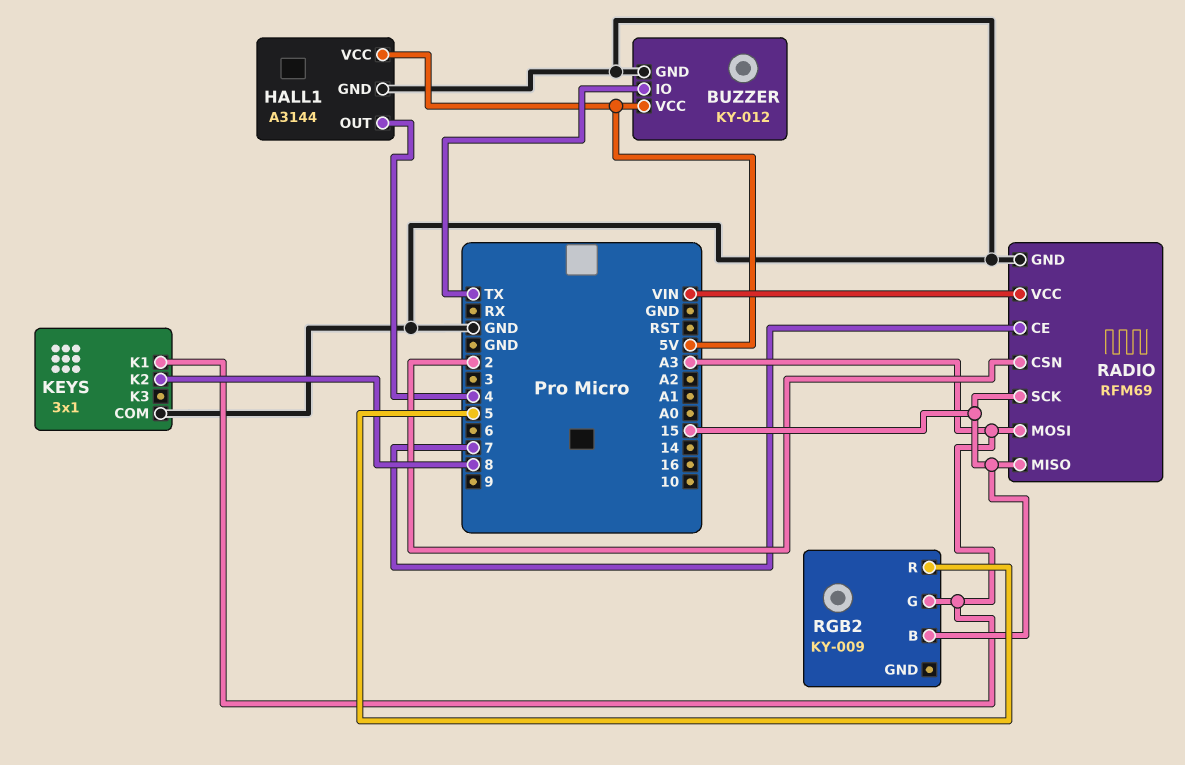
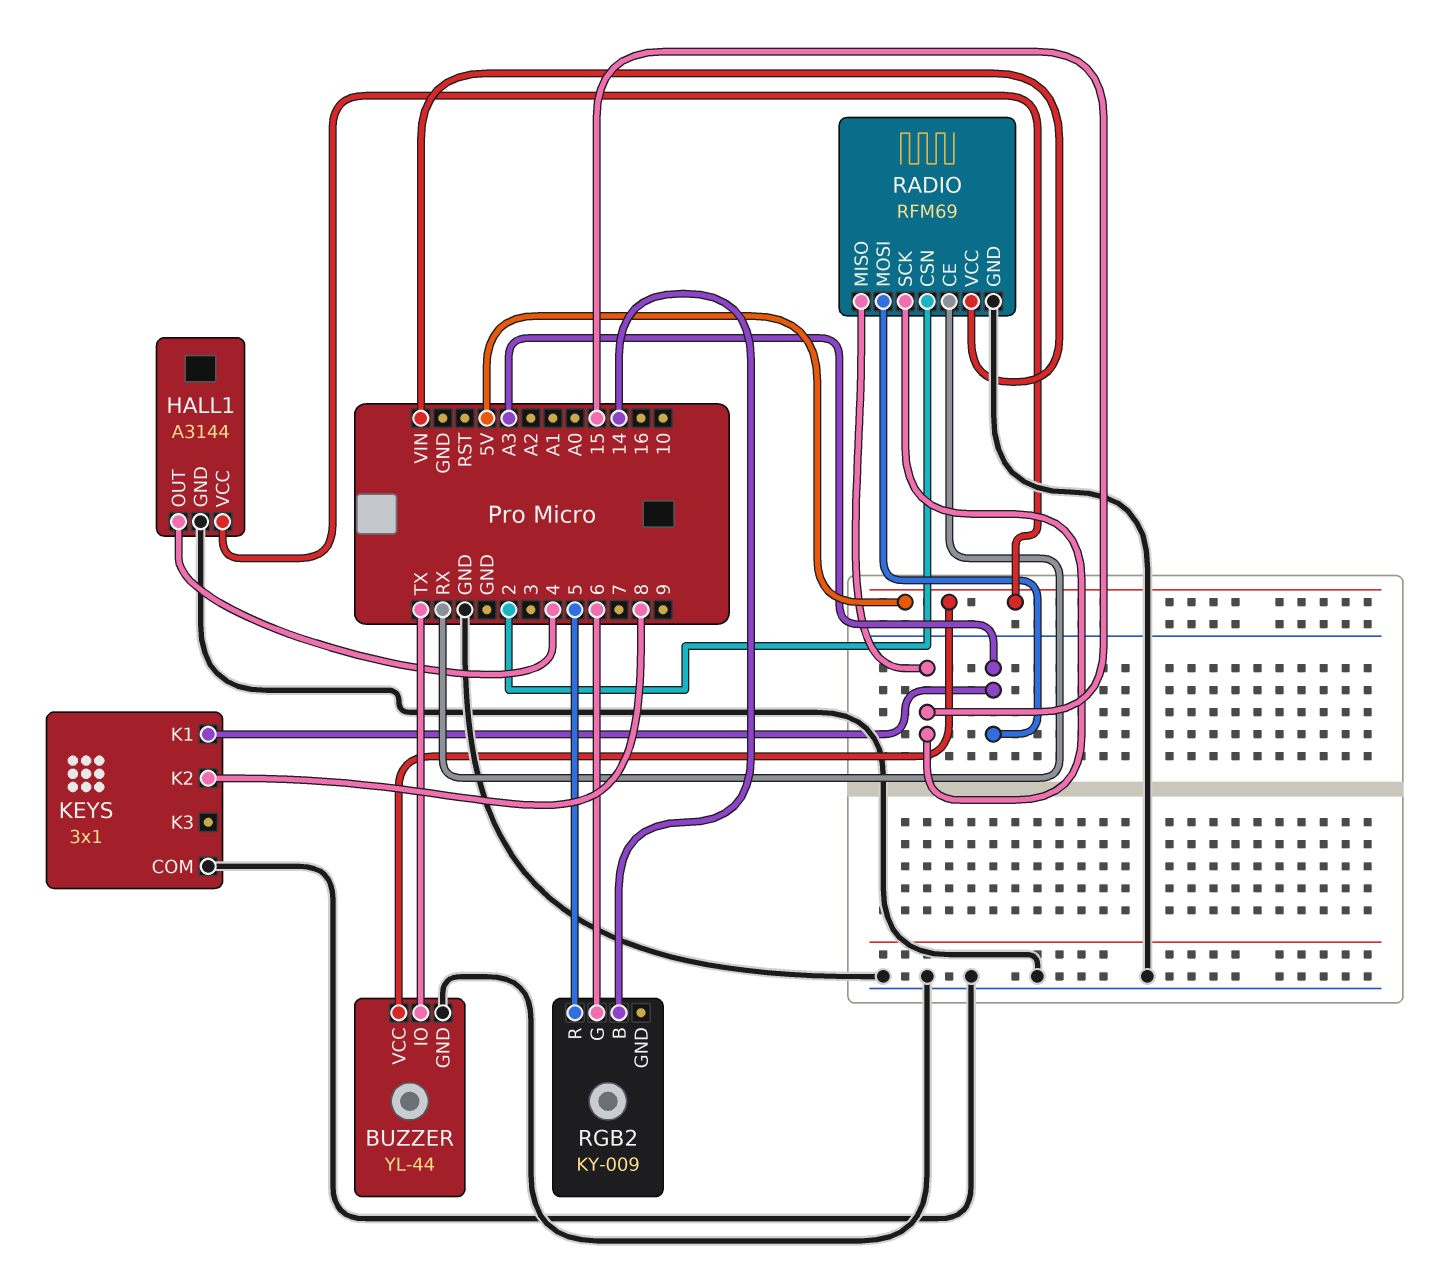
BUZZER: KY-012 -> YL-44
RADIO pin CE: 7 -> RX
RGB2 pin B: 15 -> 14
RGB2 pin G: A3 -> 6

